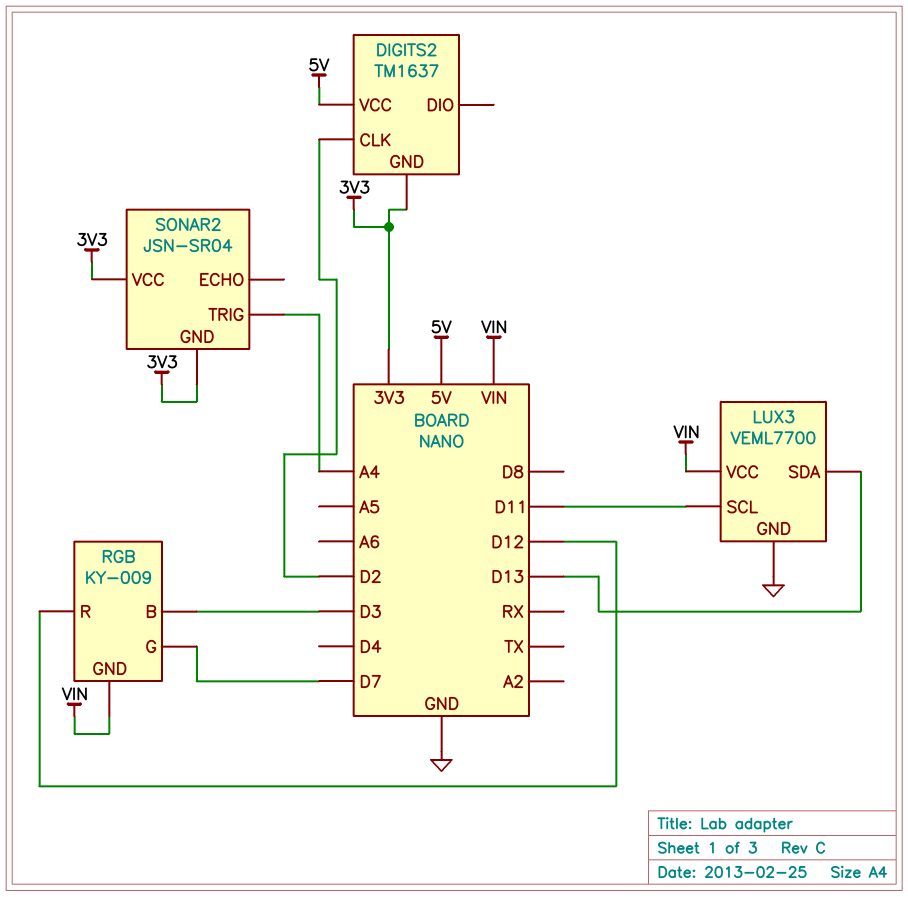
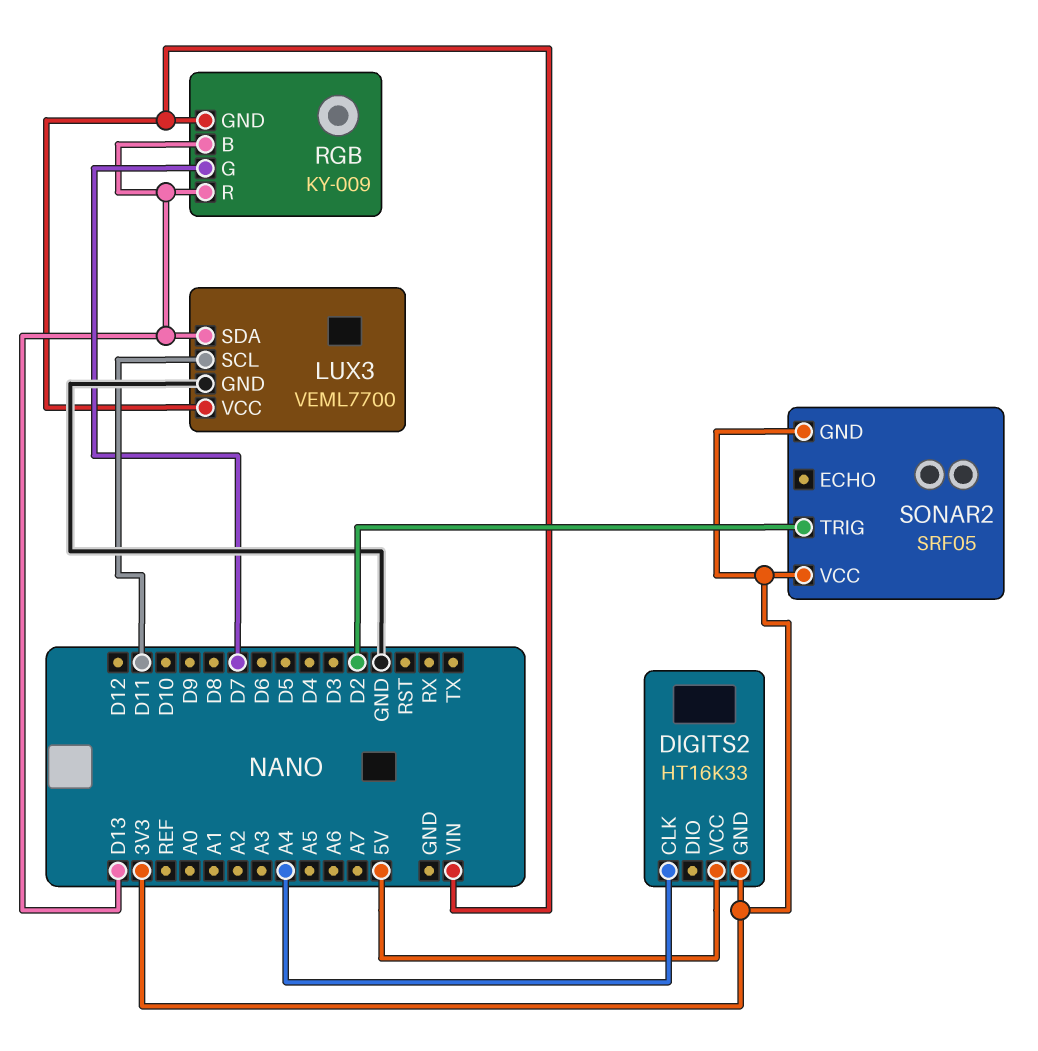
DIGITS2: TM1637 -> HT16K33
DIGITS2 pin CLK: D2 -> A4
RGB pin B: D3 -> D13
RGB pin R: D12 -> D13
SONAR2: JSN-SR04 -> SRF05
SONAR2 pin TRIG: A4 -> D2

